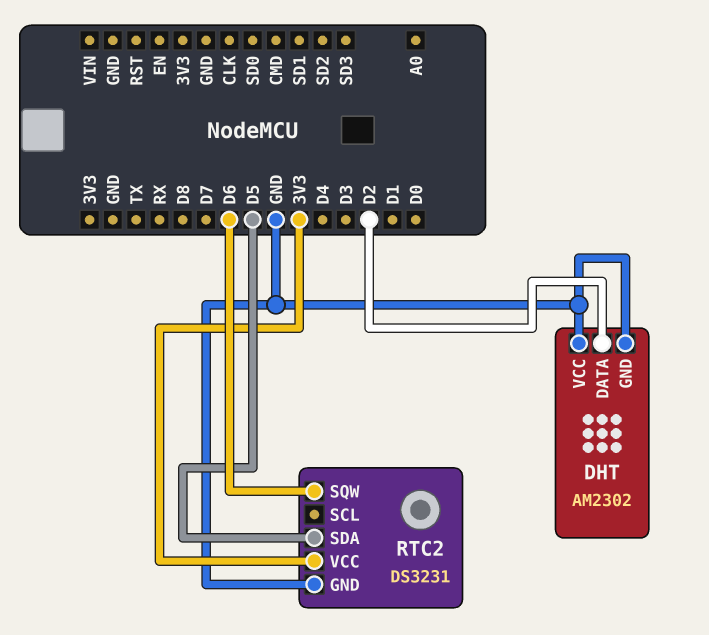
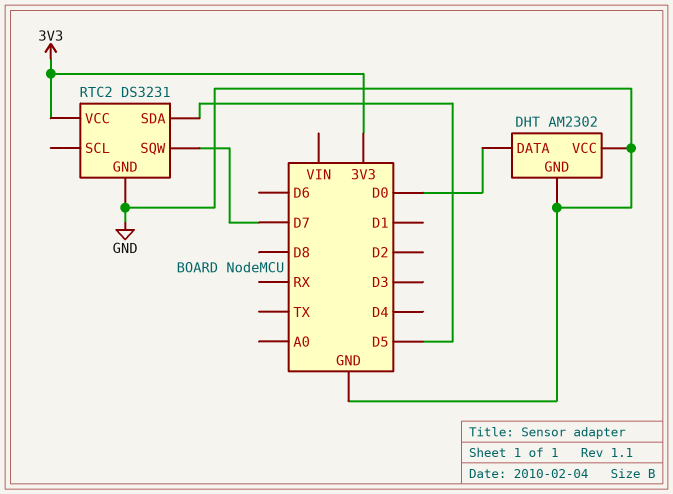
DHT pin DATA: D2 -> D0
RTC2 pin SQW: D6 -> D7

